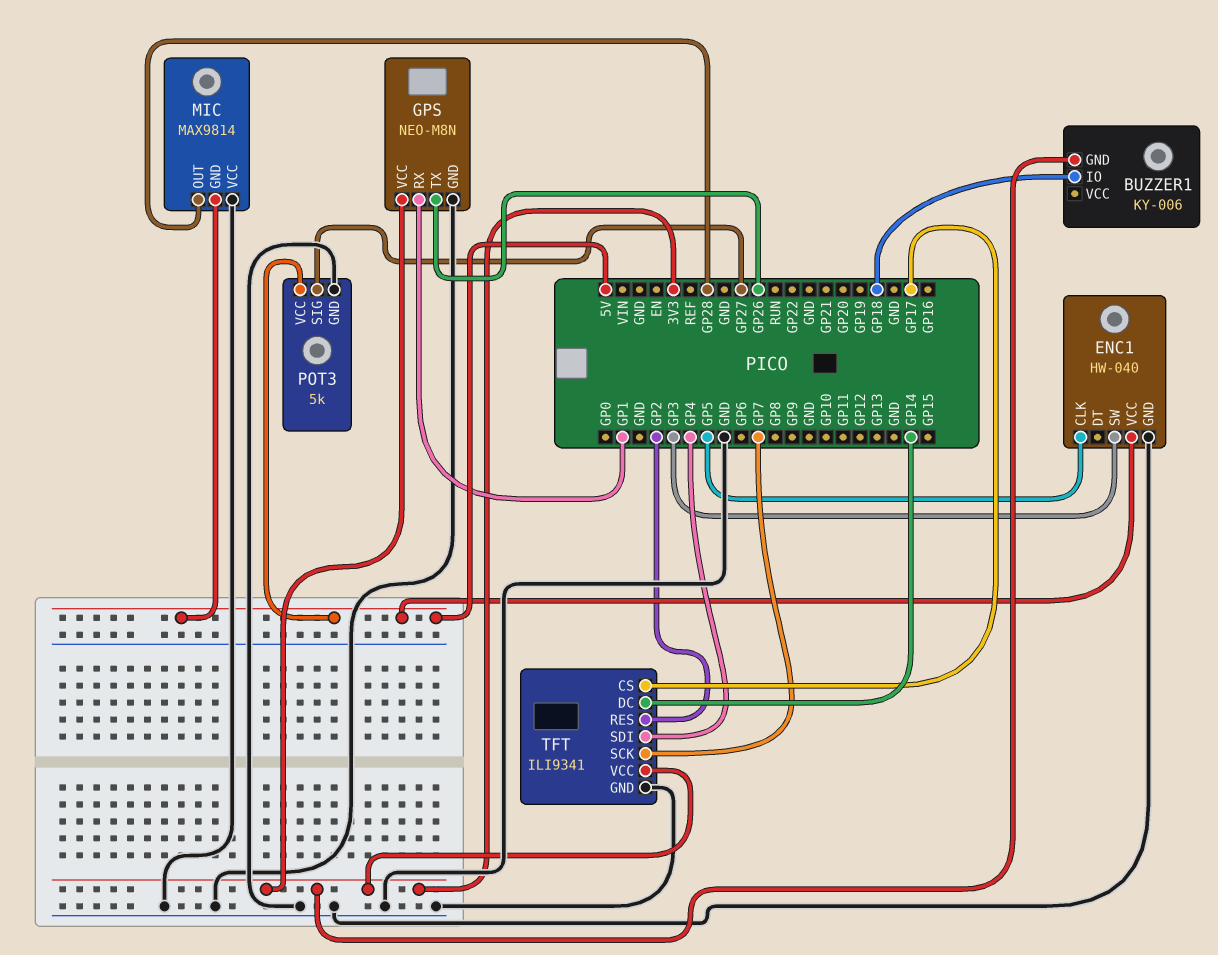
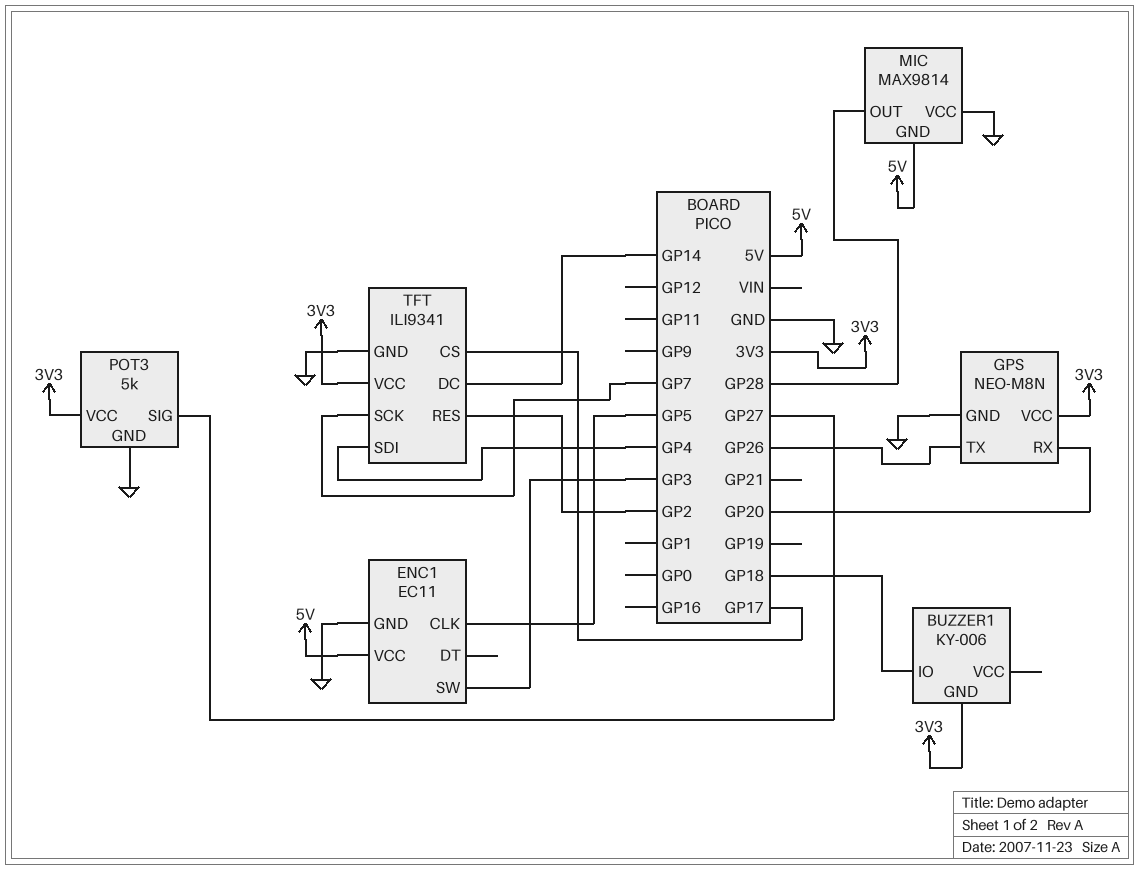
ENC1: HW-040 -> EC11
GPS pin RX: GP1 -> GP20
POT3 pin VCC: 5V -> 3V3

